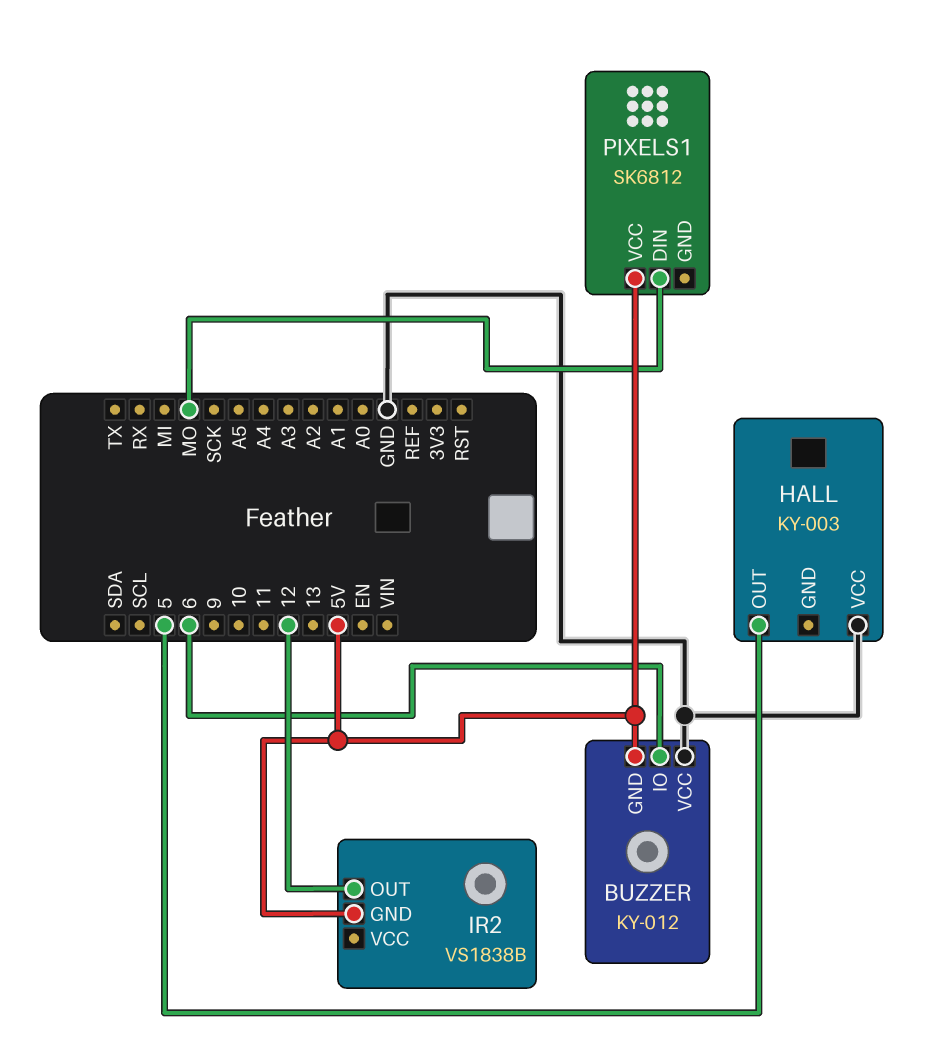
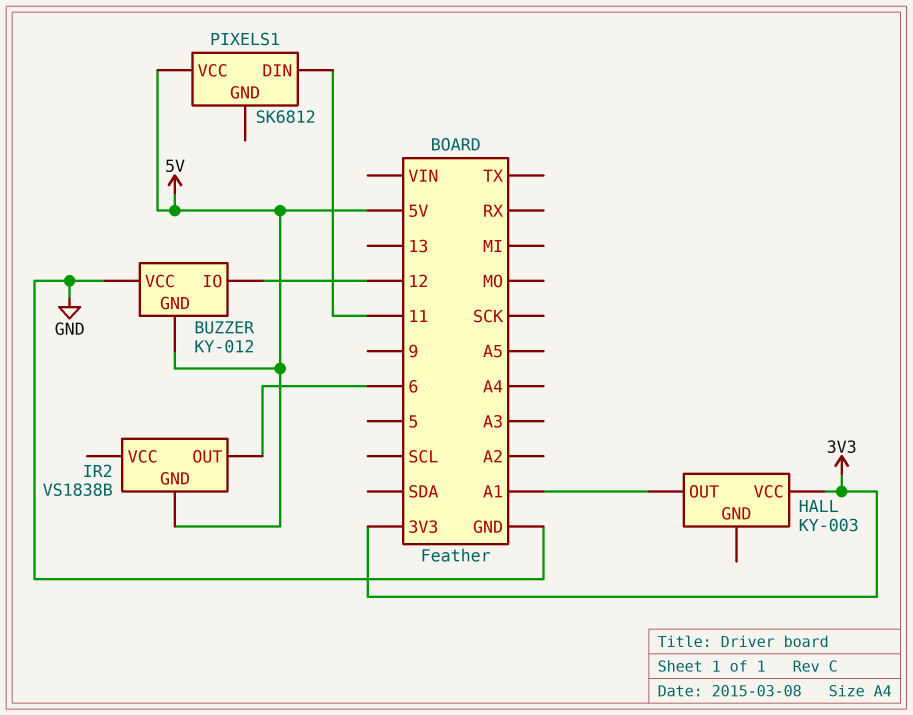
BUZZER pin IO: 6 -> 12
HALL pin OUT: 5 -> A1
HALL pin VCC: GND -> 3V3
IR2 pin OUT: 12 -> 6
PIXELS1 pin DIN: MO -> 11

